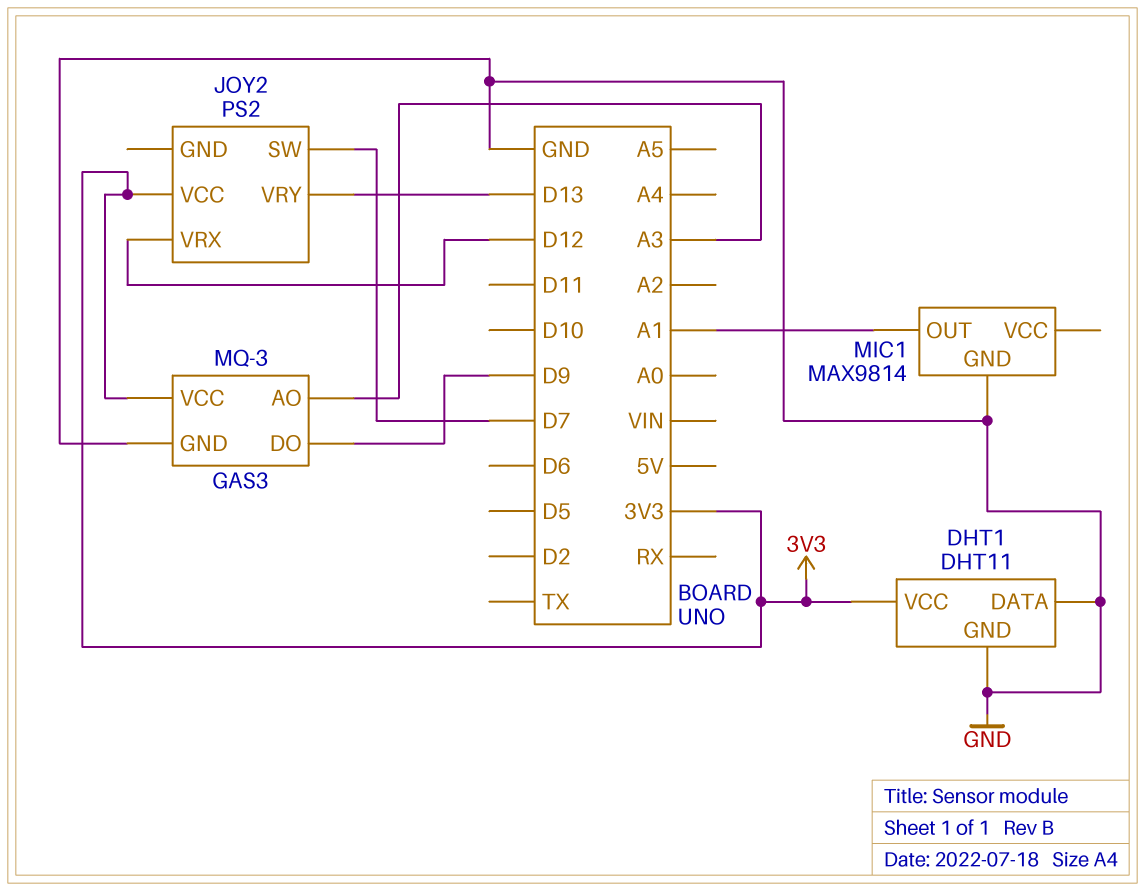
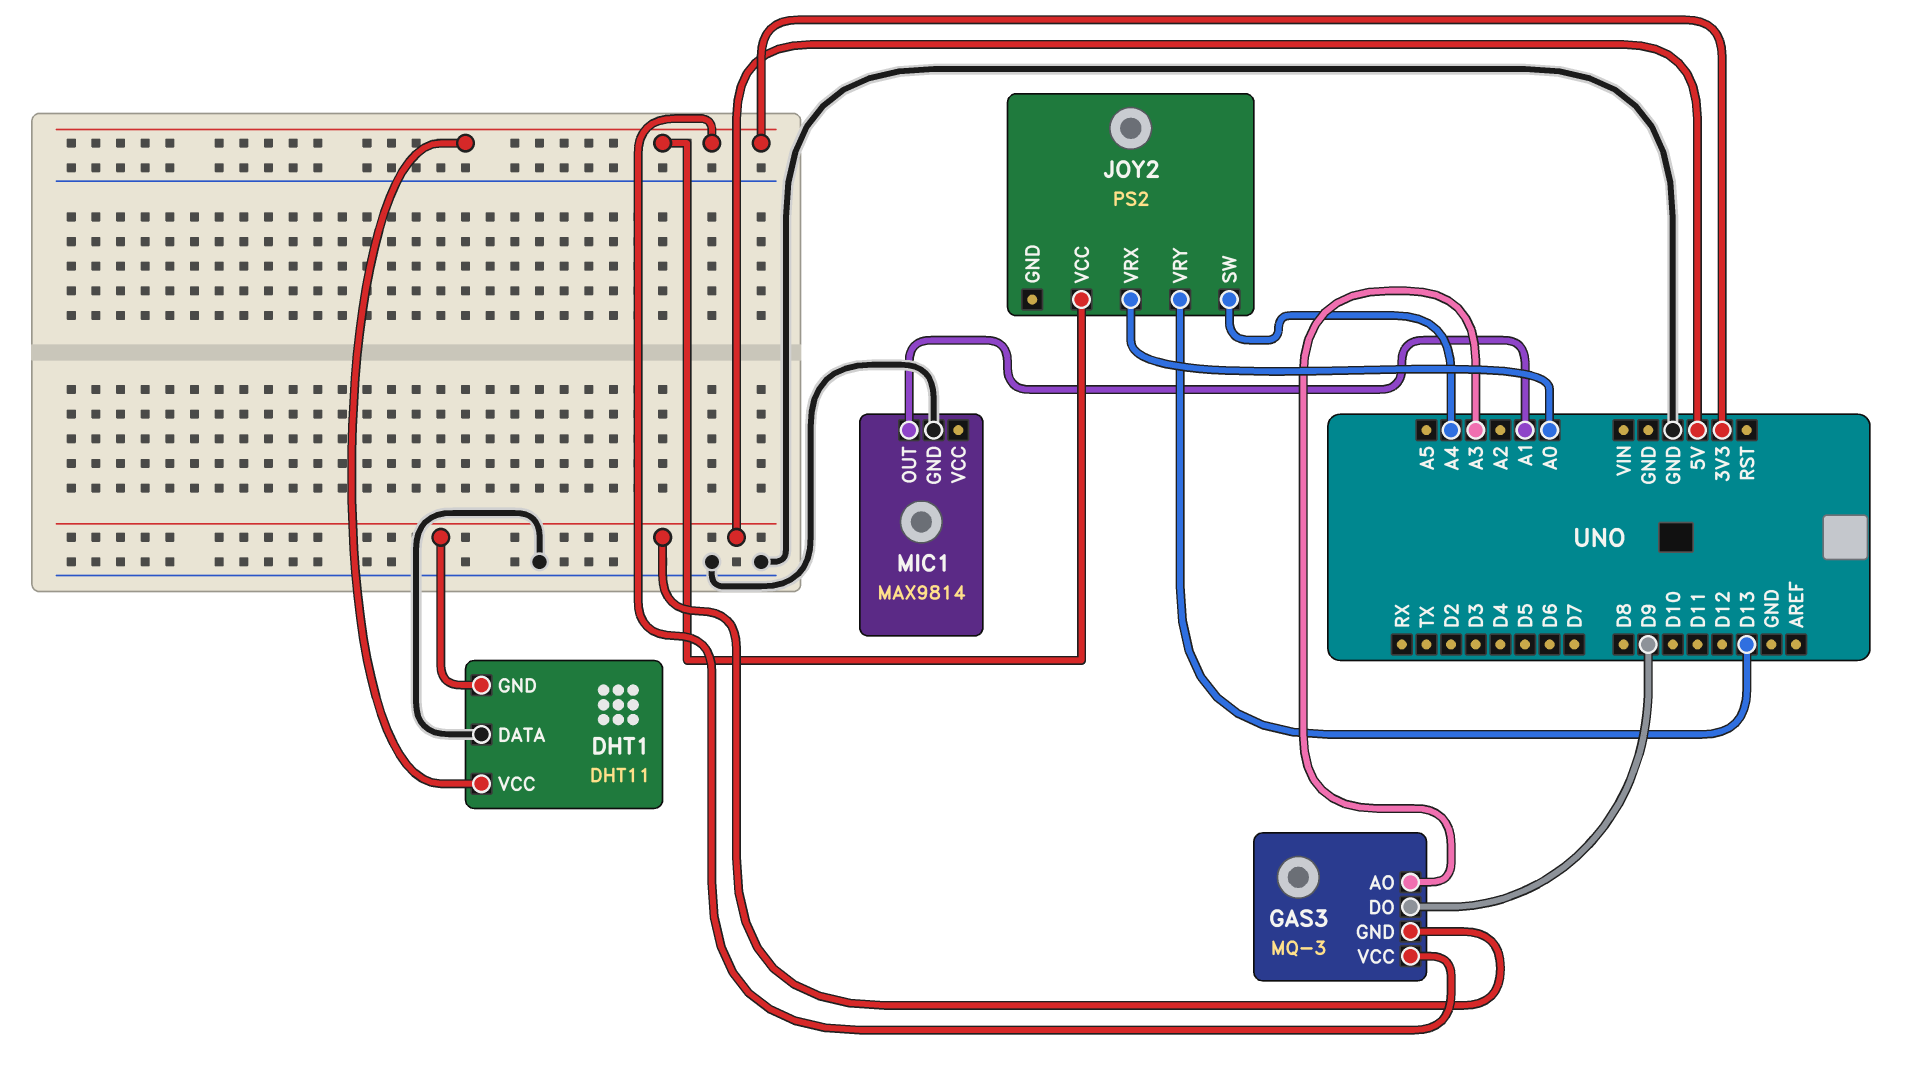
DHT1 pin GND: GND -> 5V
GAS3 pin GND: GND -> 5V
JOY2 pin SW: D7 -> A4
JOY2 pin VRX: D12 -> A0

